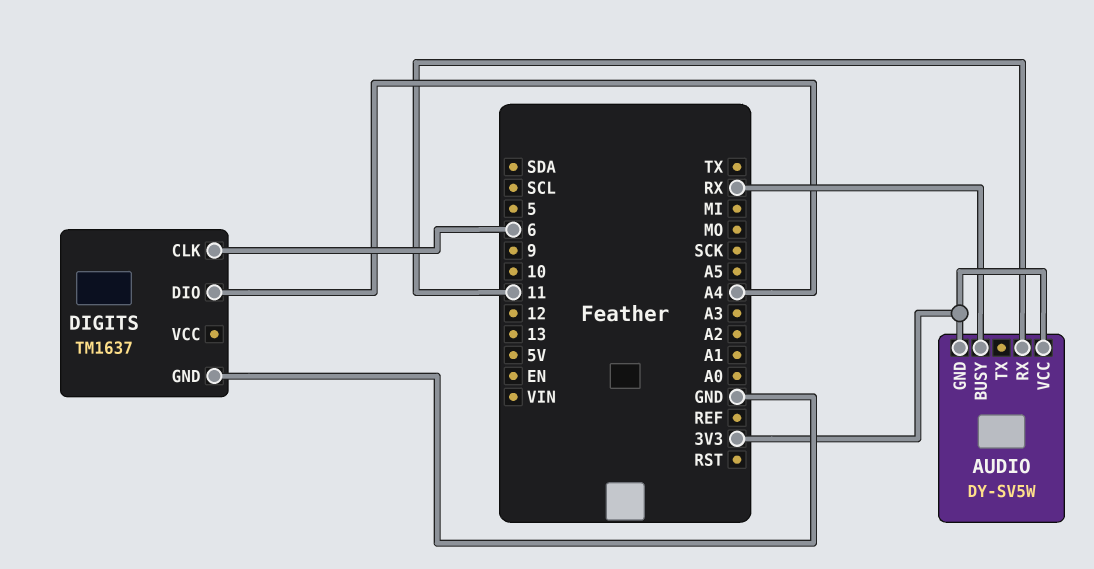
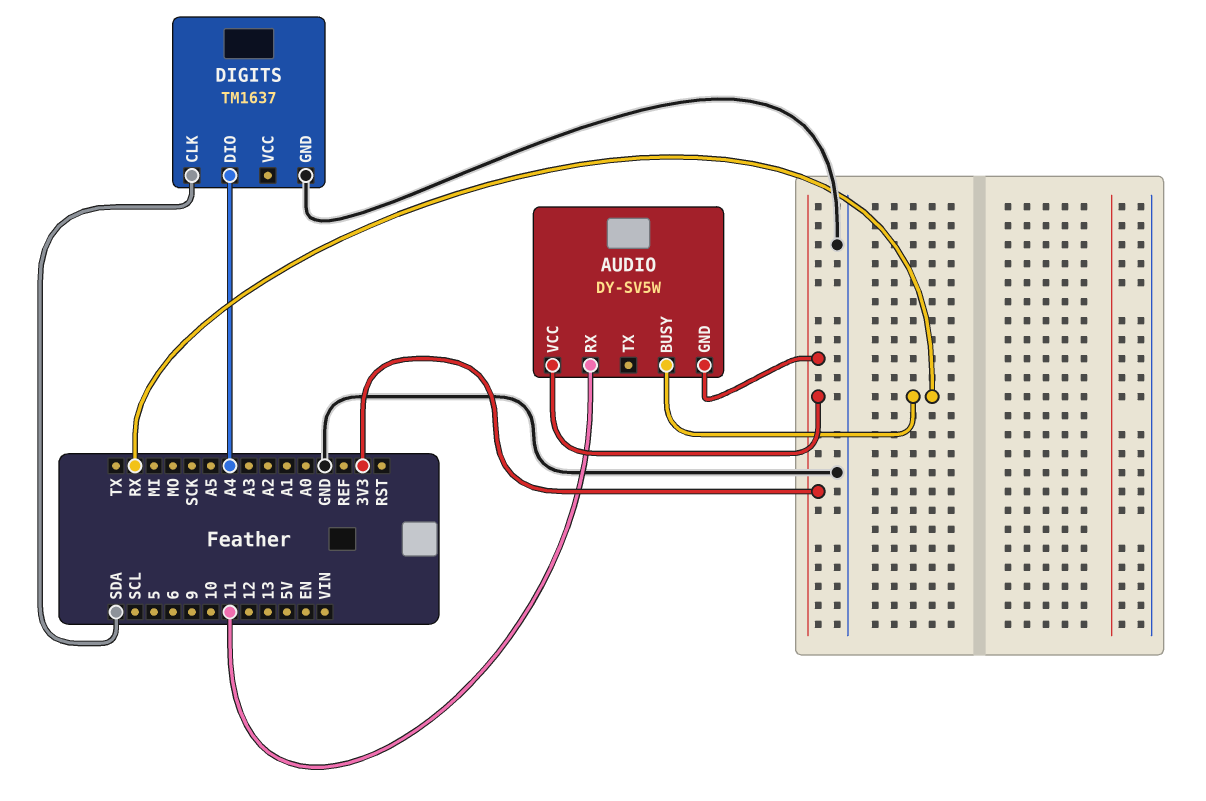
DIGITS pin CLK: 6 -> SDA

